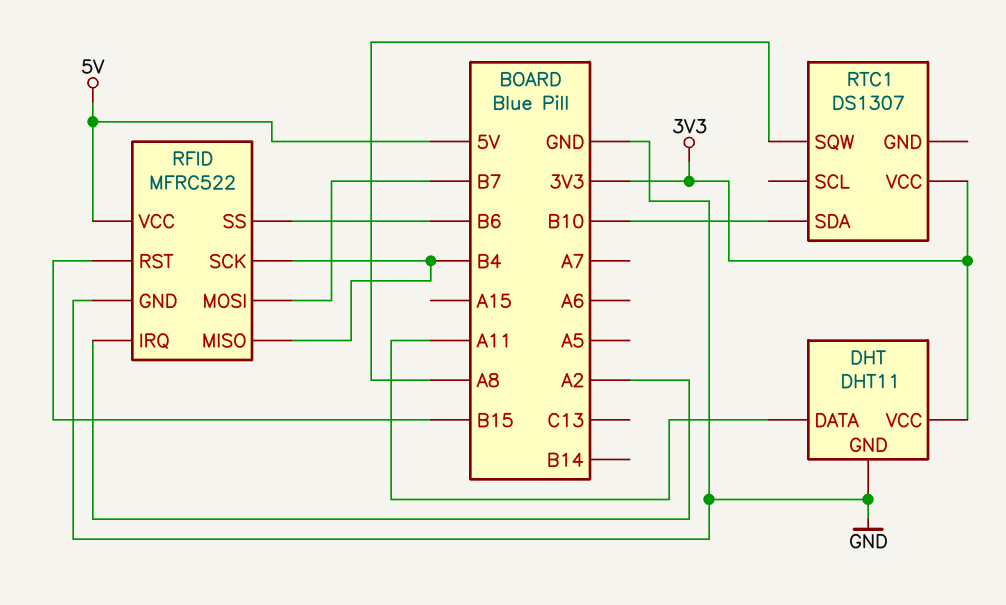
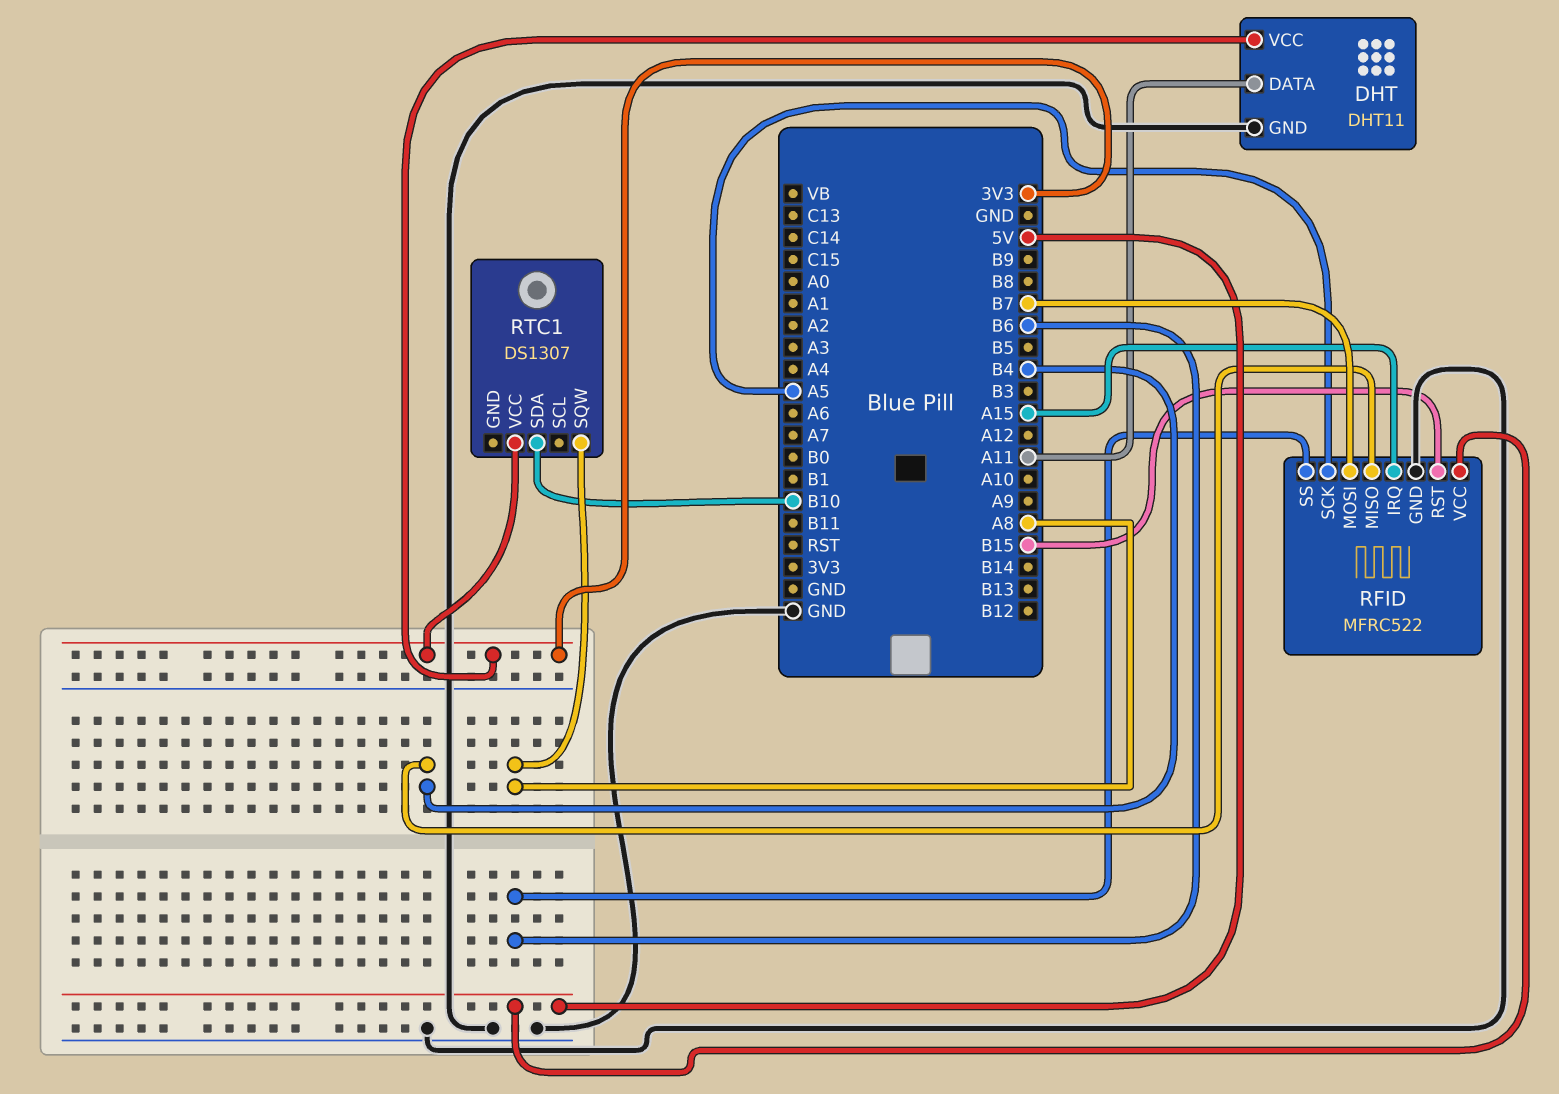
RFID pin IRQ: A2 -> A15
RFID pin SCK: B4 -> A5

